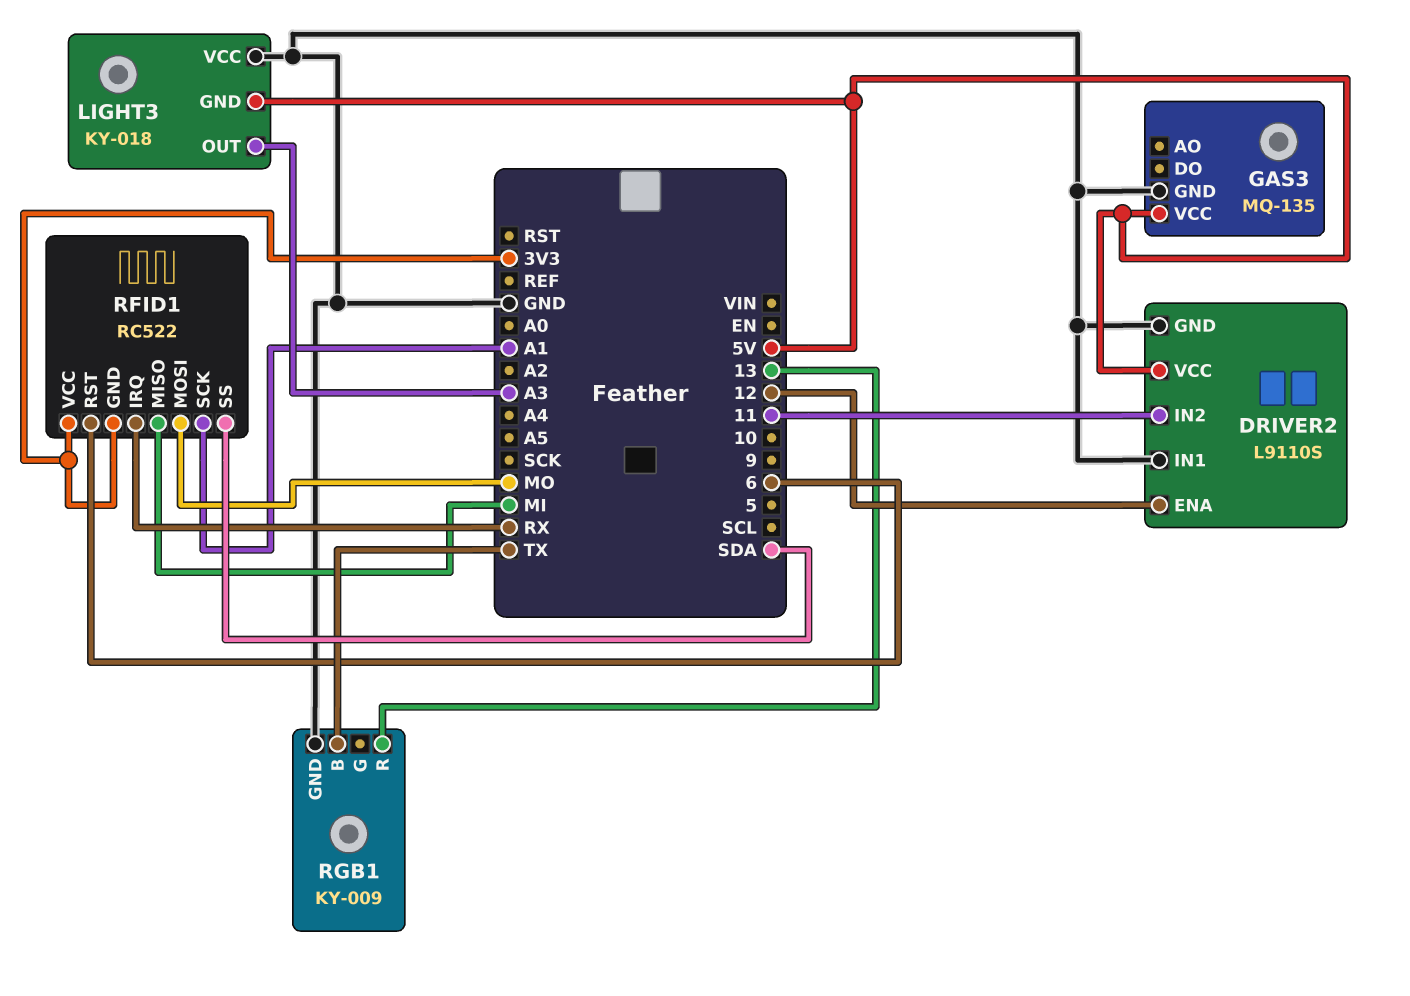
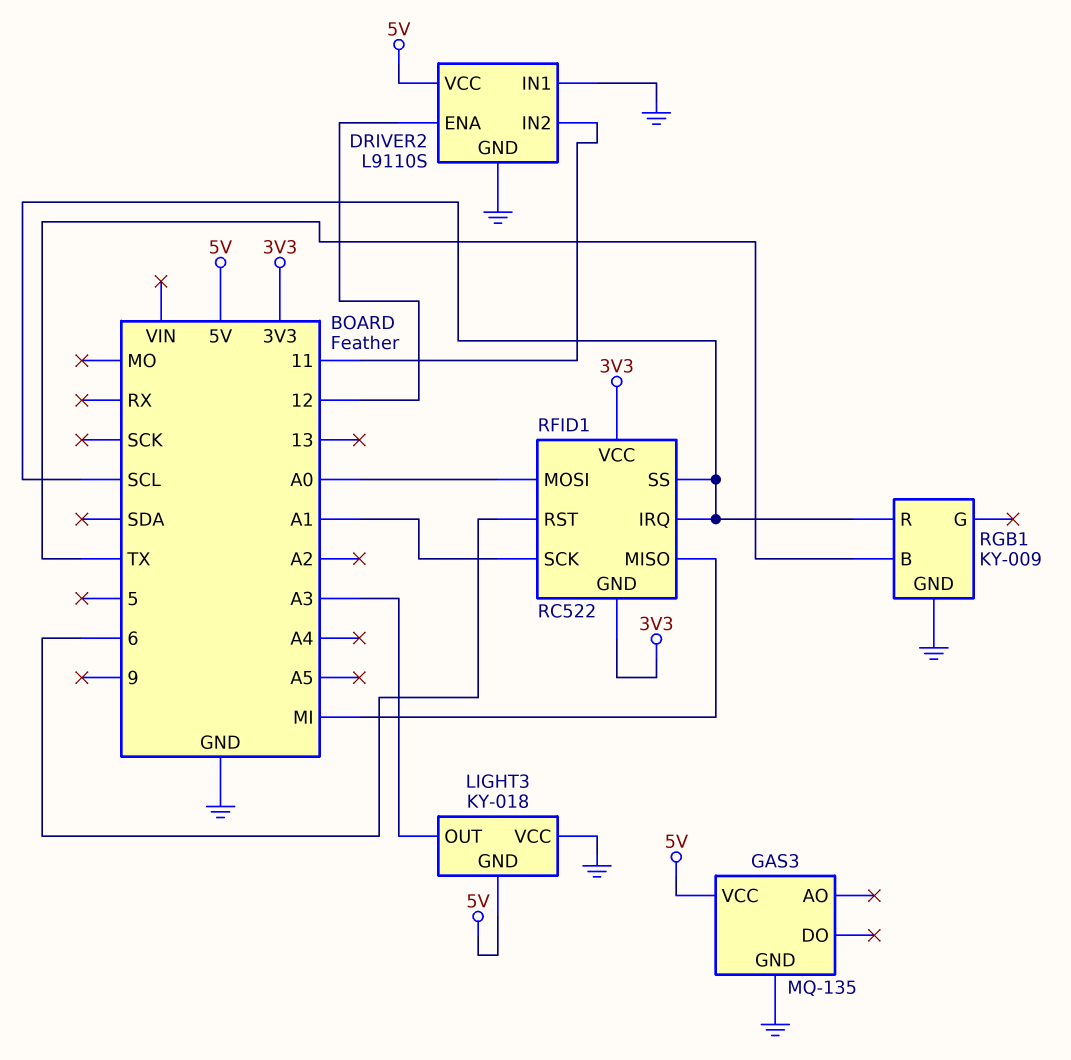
RFID1 pin IRQ: RX -> SCL
RFID1 pin MOSI: MO -> A0
RFID1 pin SS: SDA -> SCL
RGB1 pin R: 13 -> SCL

